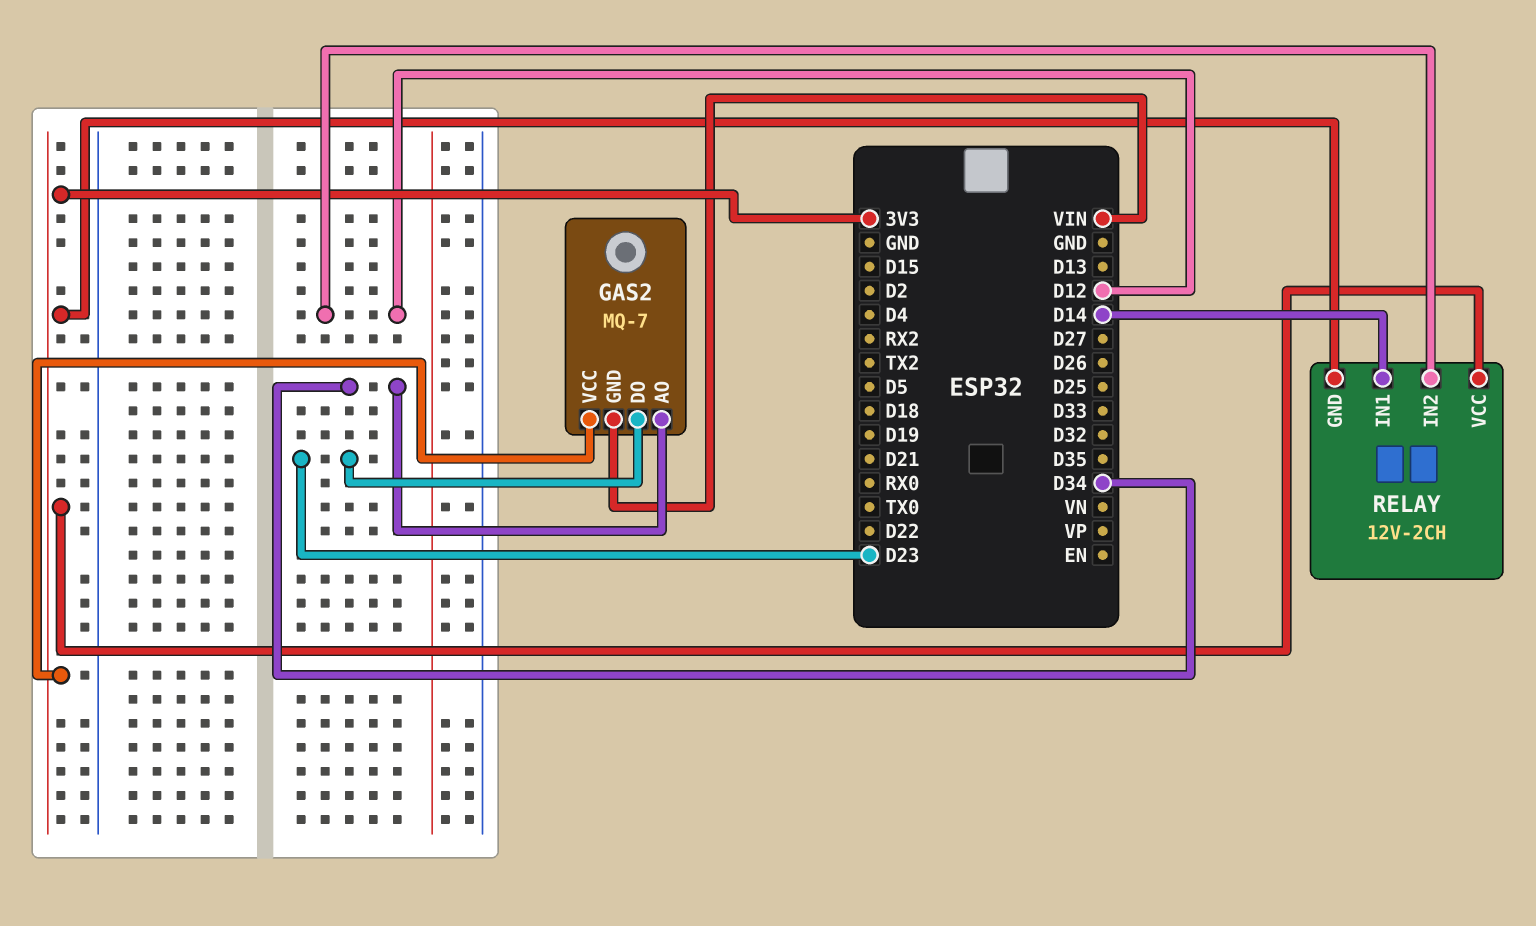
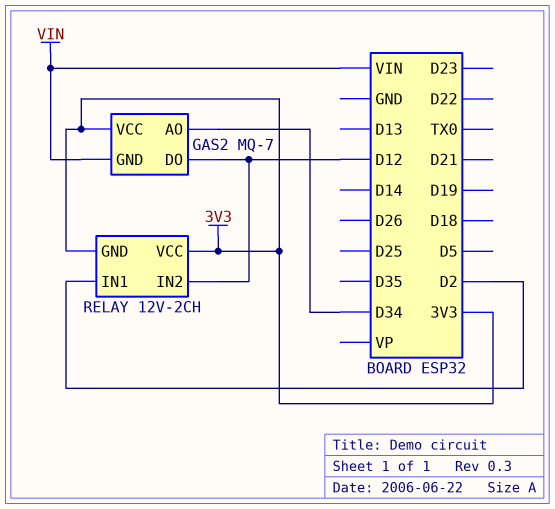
GAS2 pin DO: D23 -> D12
RELAY pin IN1: D14 -> D2

